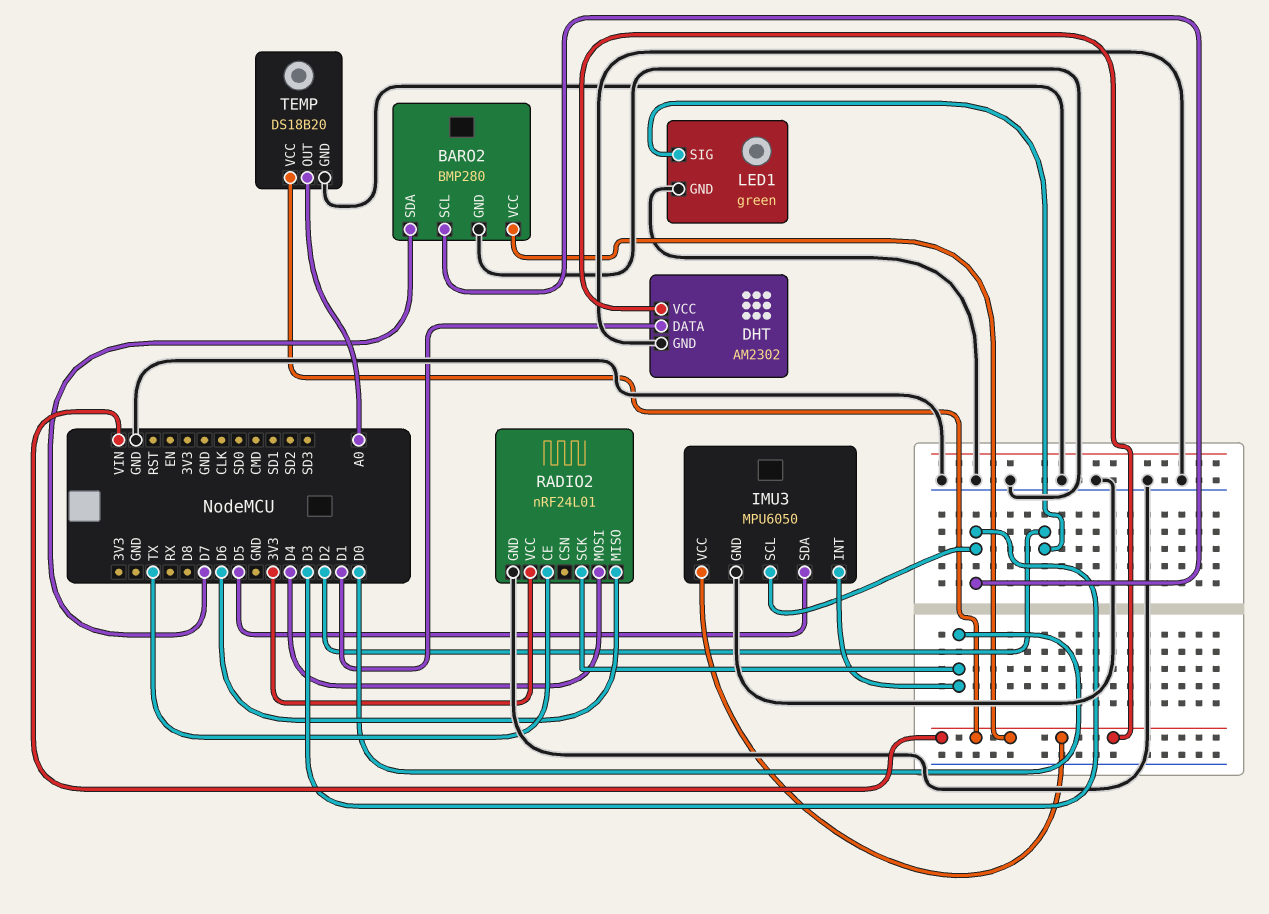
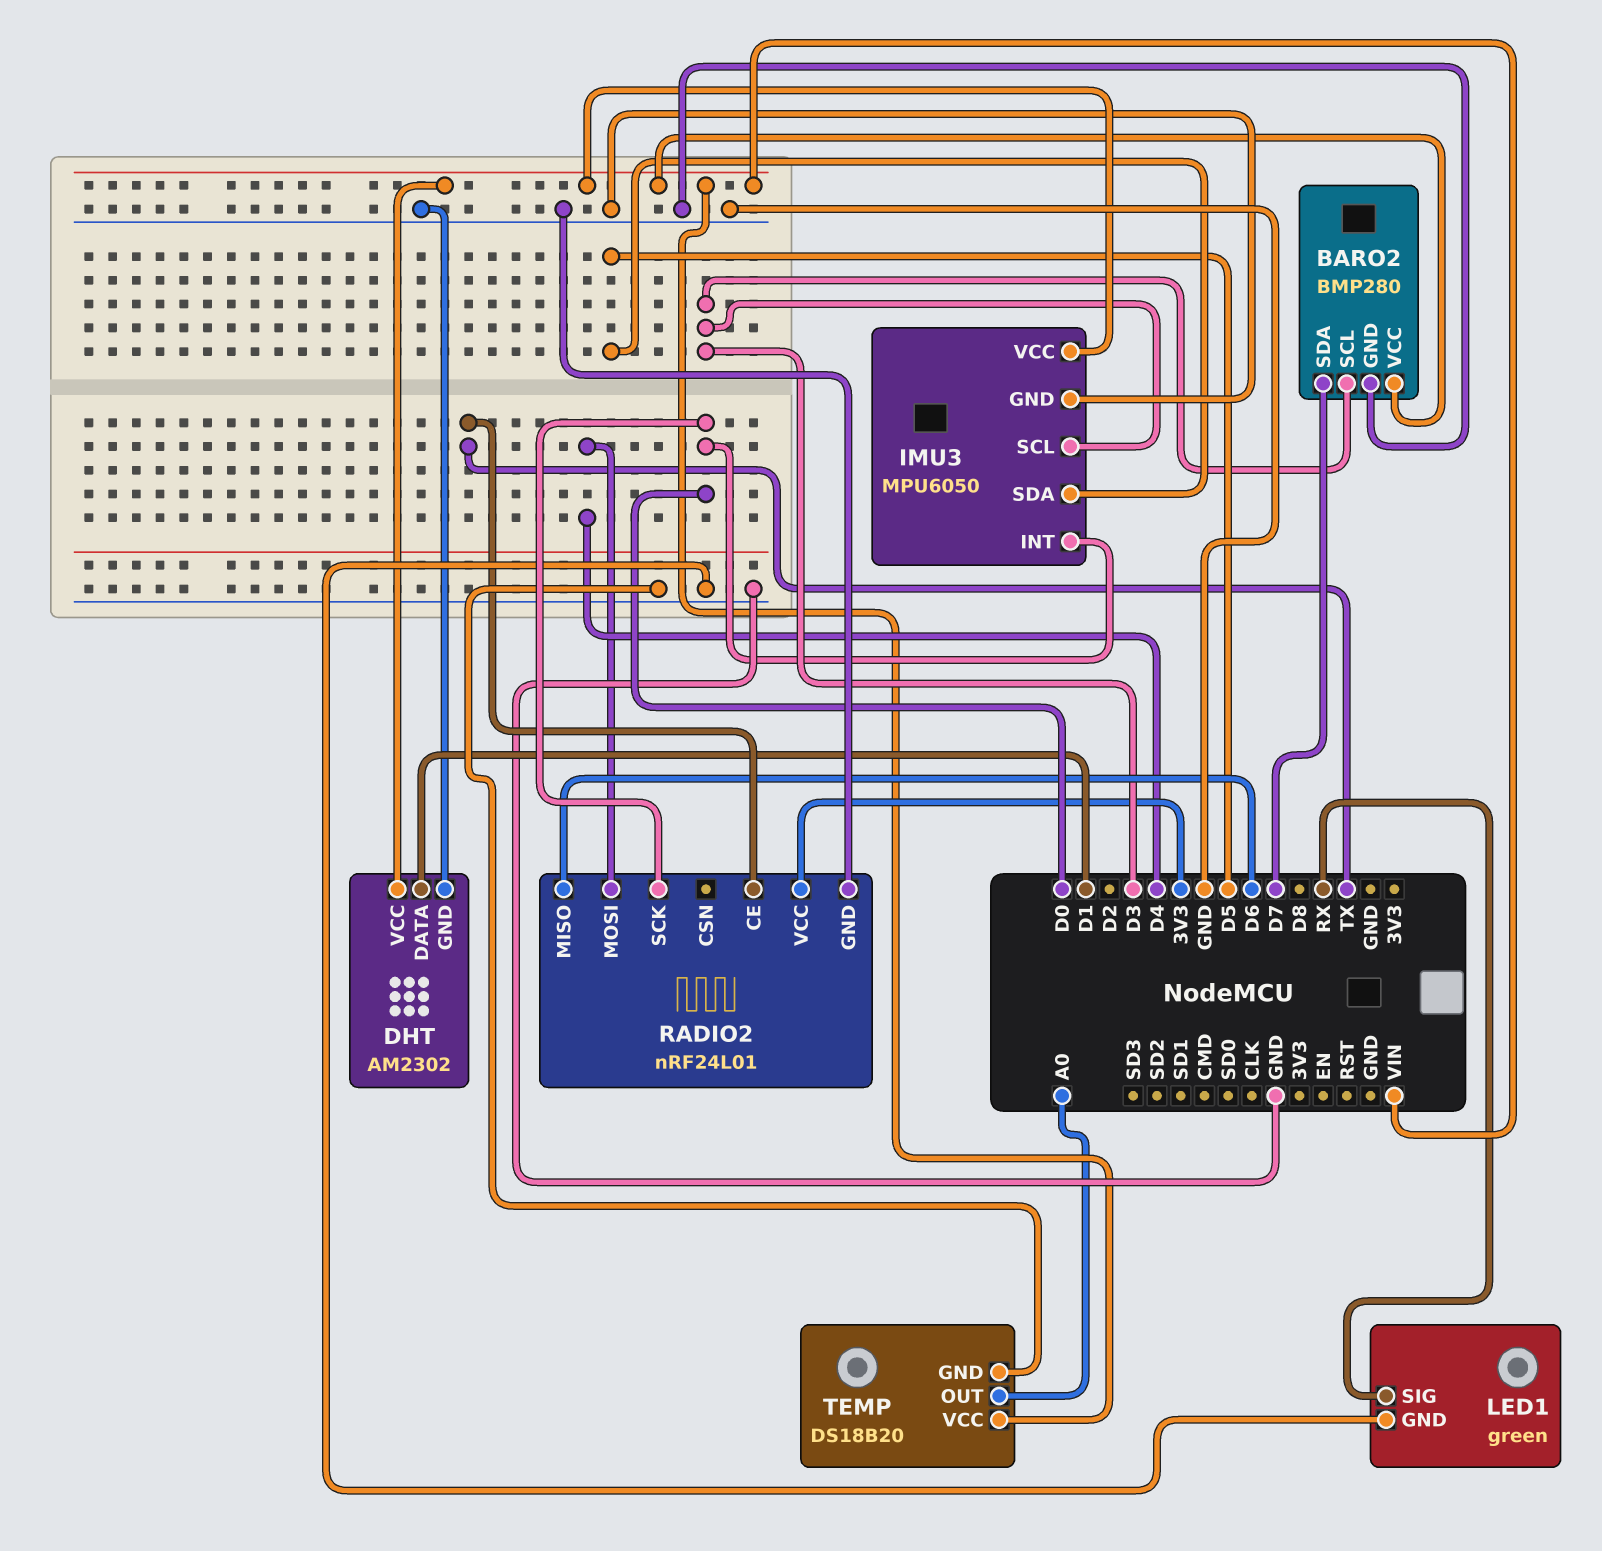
LED1 pin SIG: D2 -> RX

